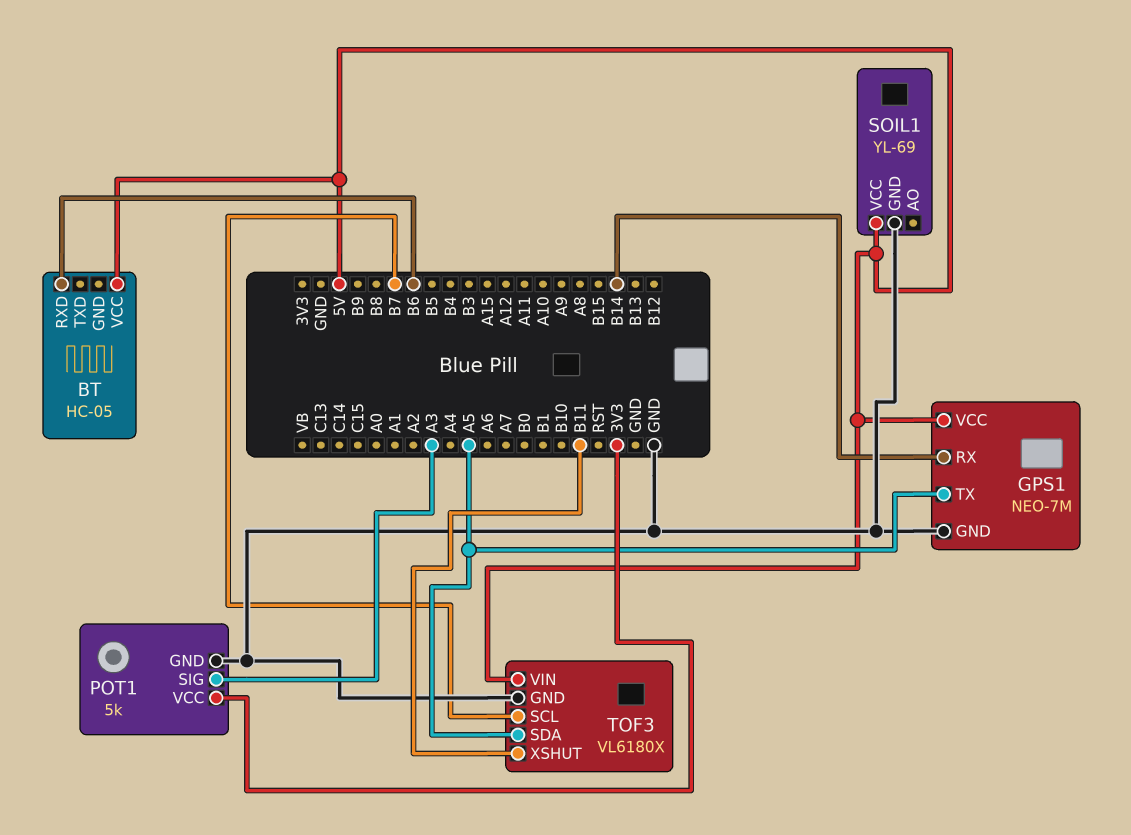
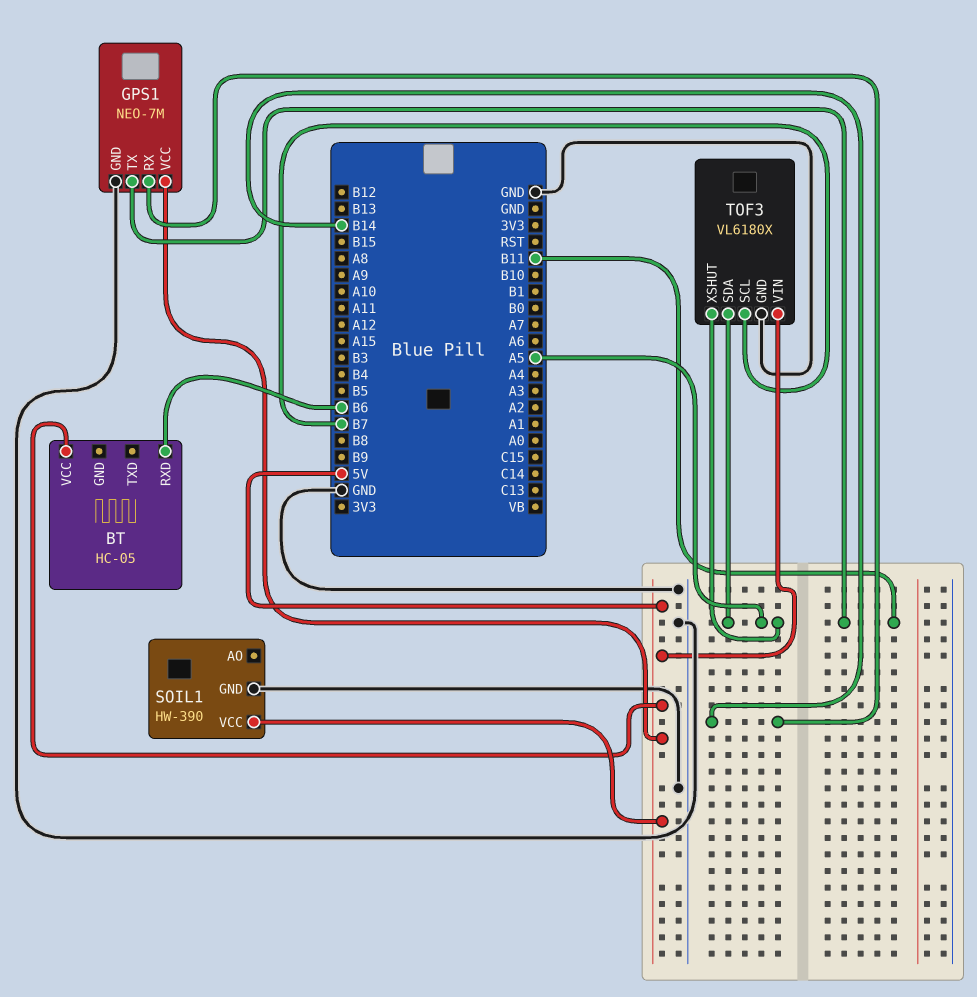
GPS1 pin TX: A5 -> B11
POT1: 5k -> none
POT1 pin GND: GND -> none
POT1 pin SIG: A3 -> none
POT1 pin VCC: 3V3 -> none
SOIL1: YL-69 -> HW-390
TOF3 pin XSHUT: B11 -> A5

